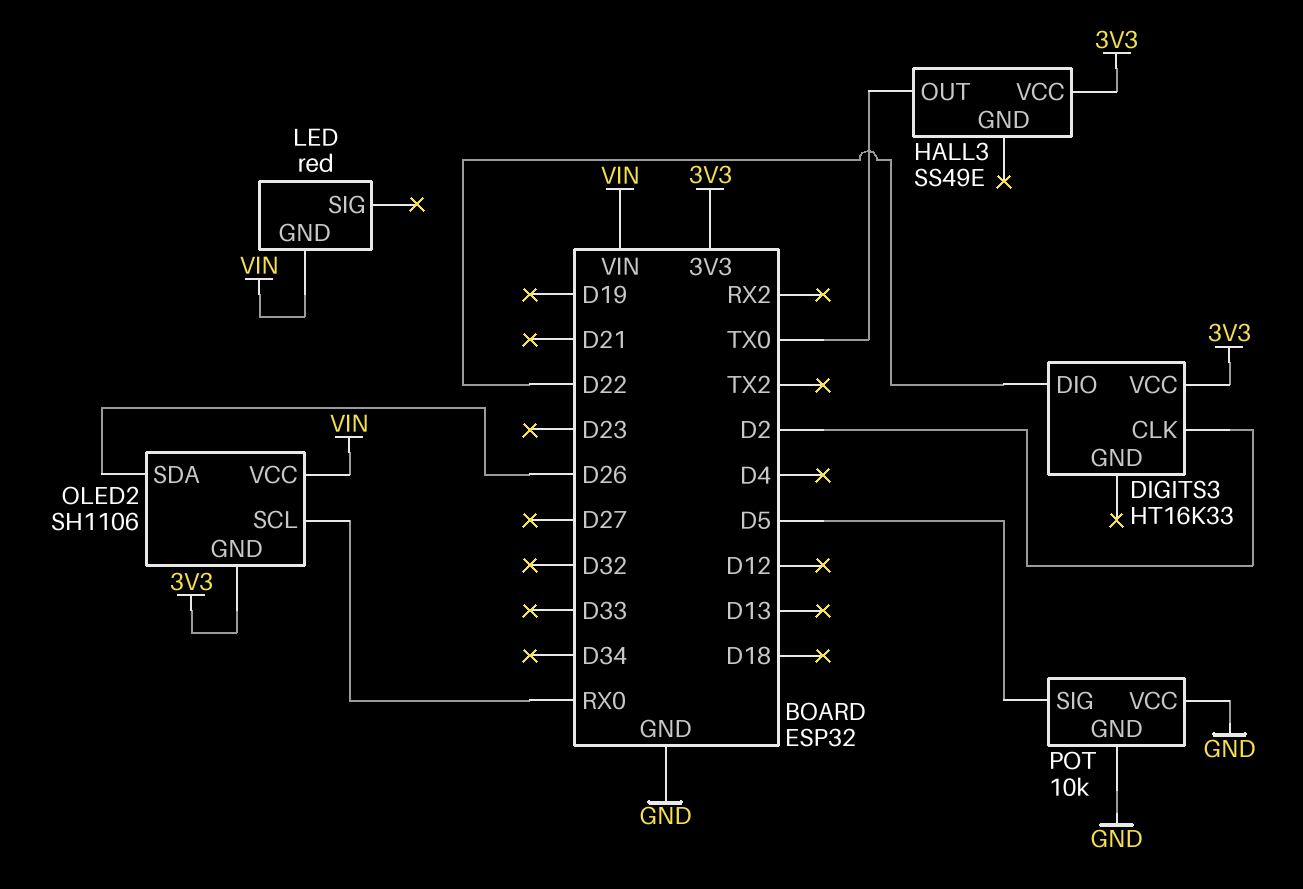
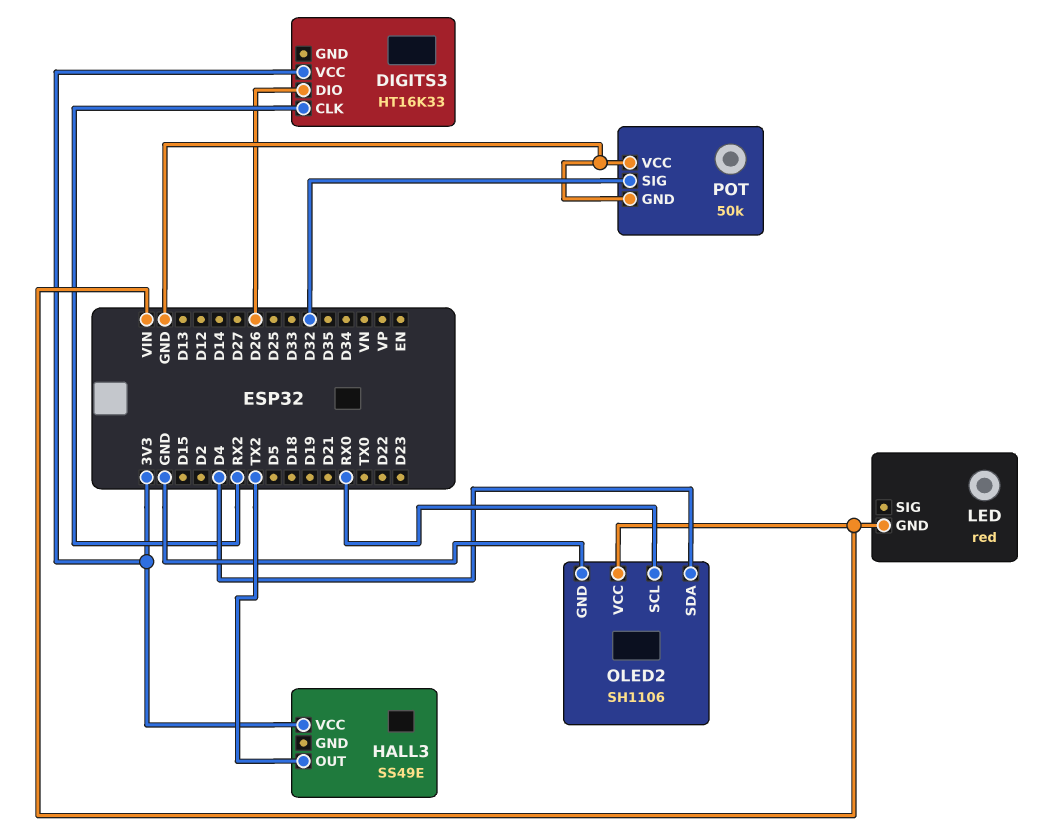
DIGITS3 pin CLK: D2 -> RX2
DIGITS3 pin DIO: D22 -> D26
HALL3 pin OUT: TX0 -> TX2
OLED2 pin GND: 3V3 -> GND
OLED2 pin SDA: D26 -> D4
POT: 10k -> 50k
POT pin SIG: D5 -> D32

